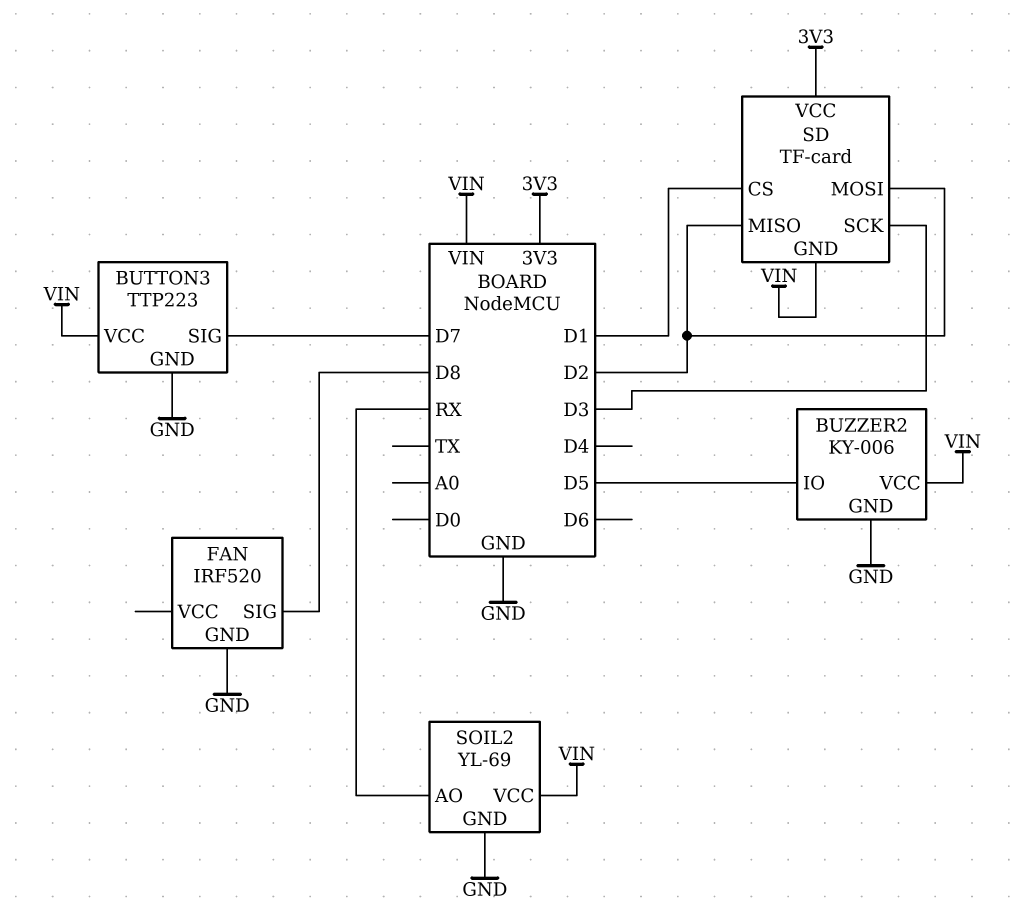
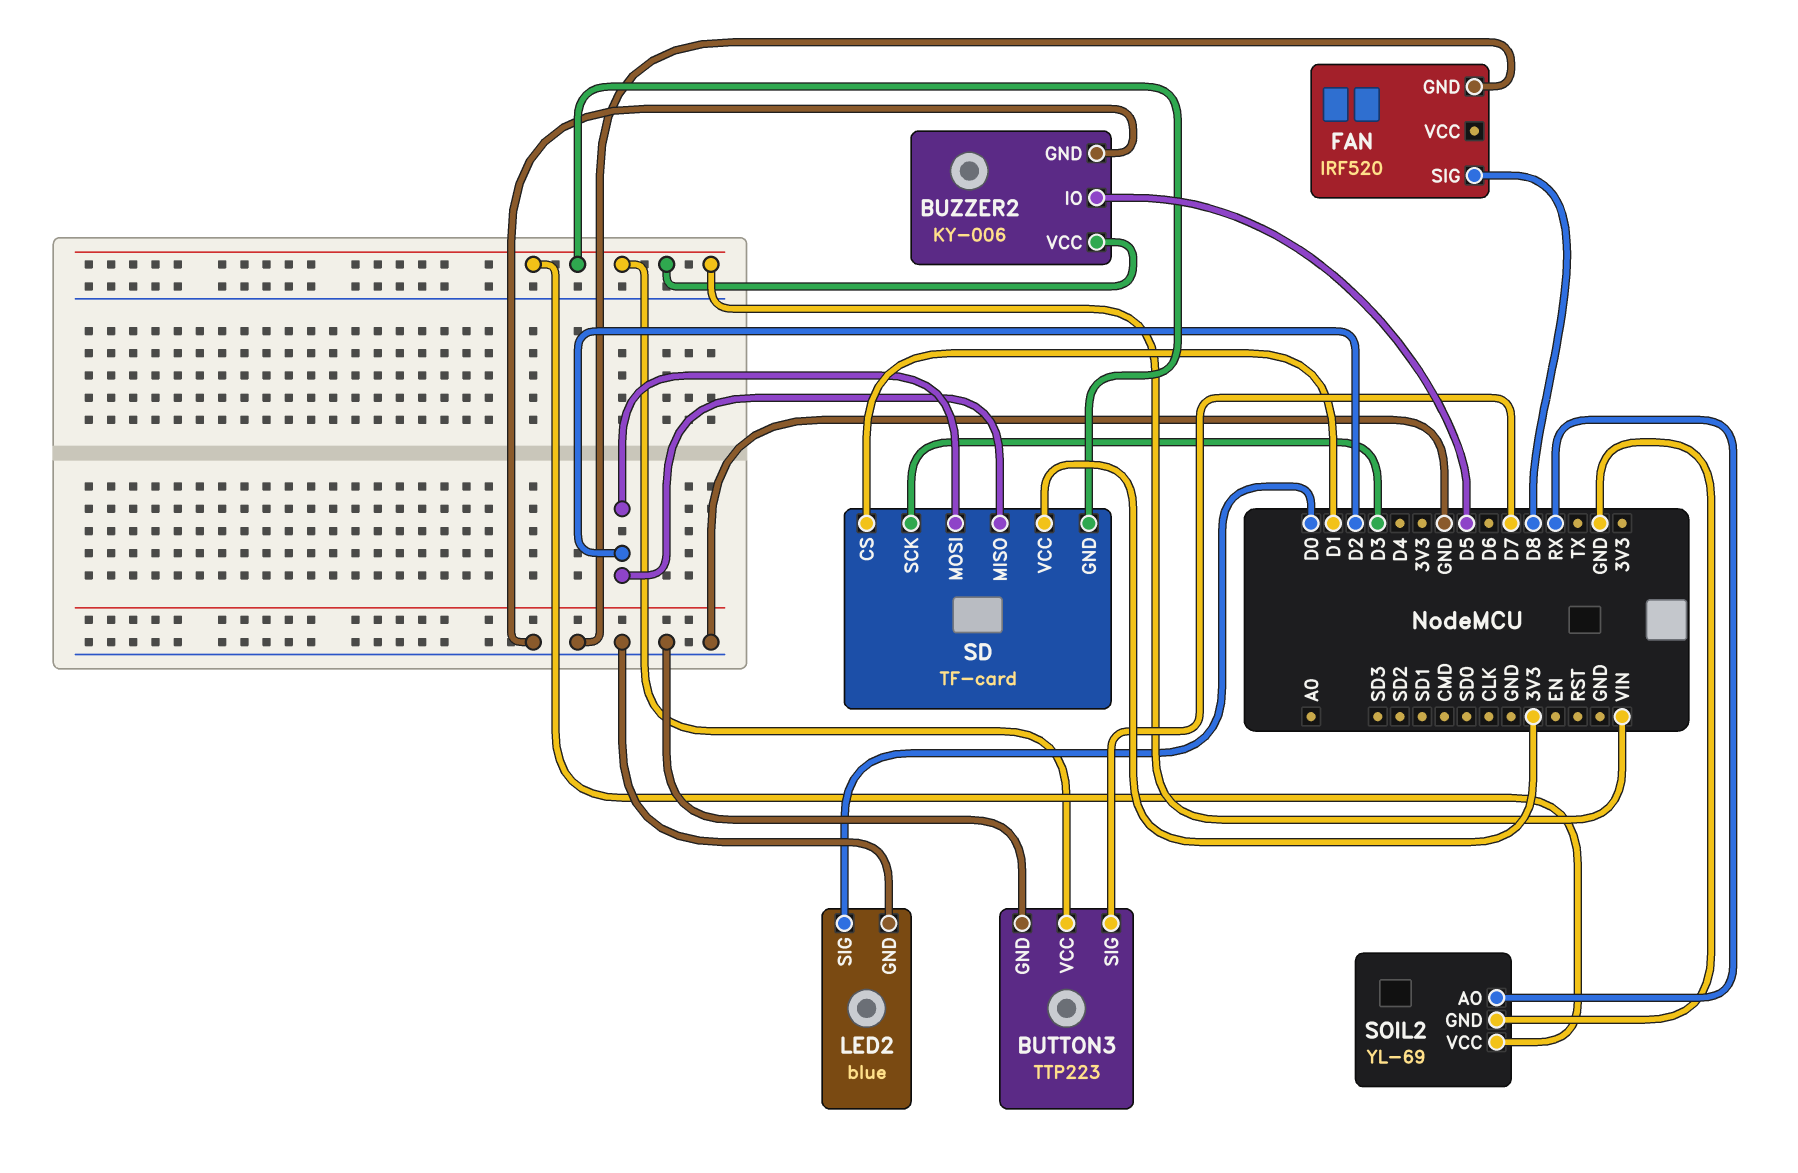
LED2: none -> blue
LED2 pin GND: none -> GND
LED2 pin SIG: none -> D0

